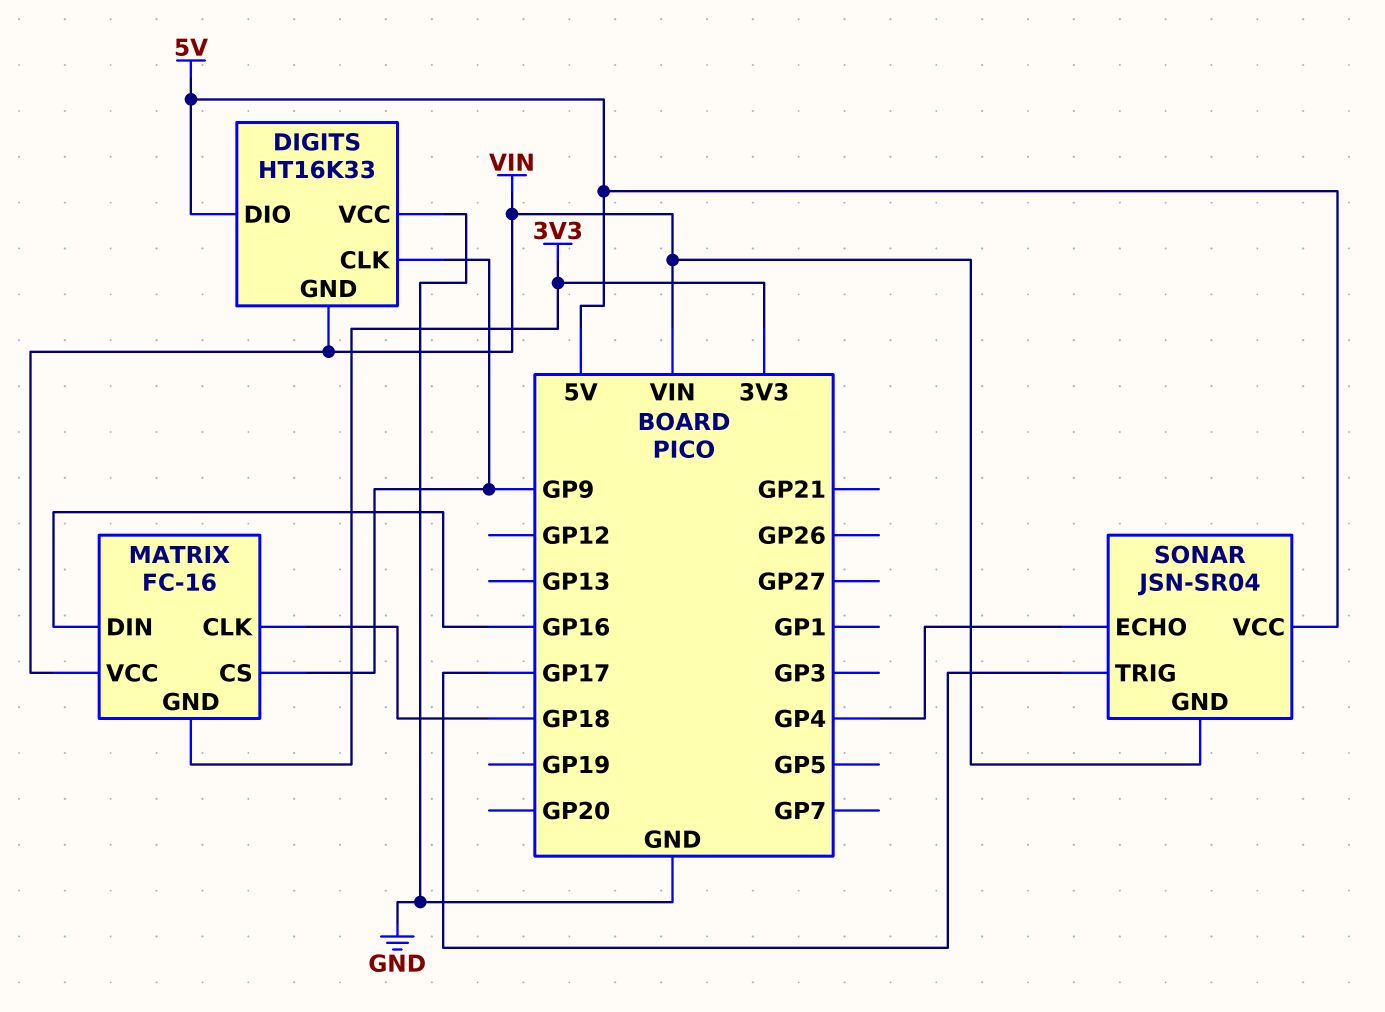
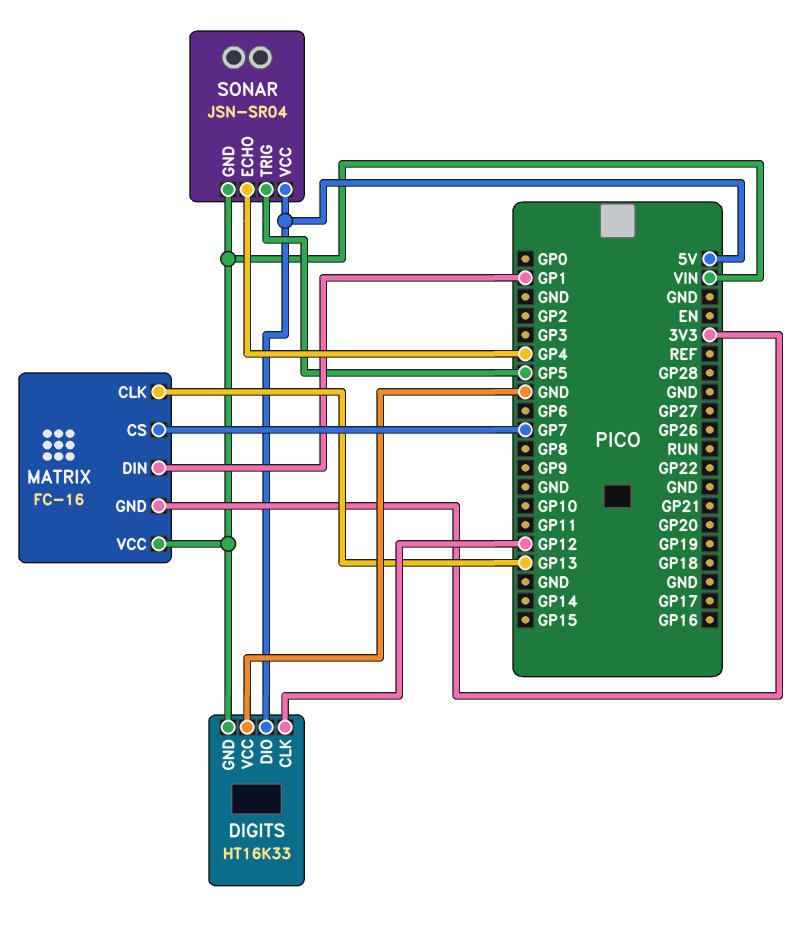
DIGITS pin CLK: GP9 -> GP12
MATRIX pin CLK: GP18 -> GP13
MATRIX pin CS: GP9 -> GP7
MATRIX pin DIN: GP16 -> GP1
SONAR pin TRIG: GP17 -> GP5

